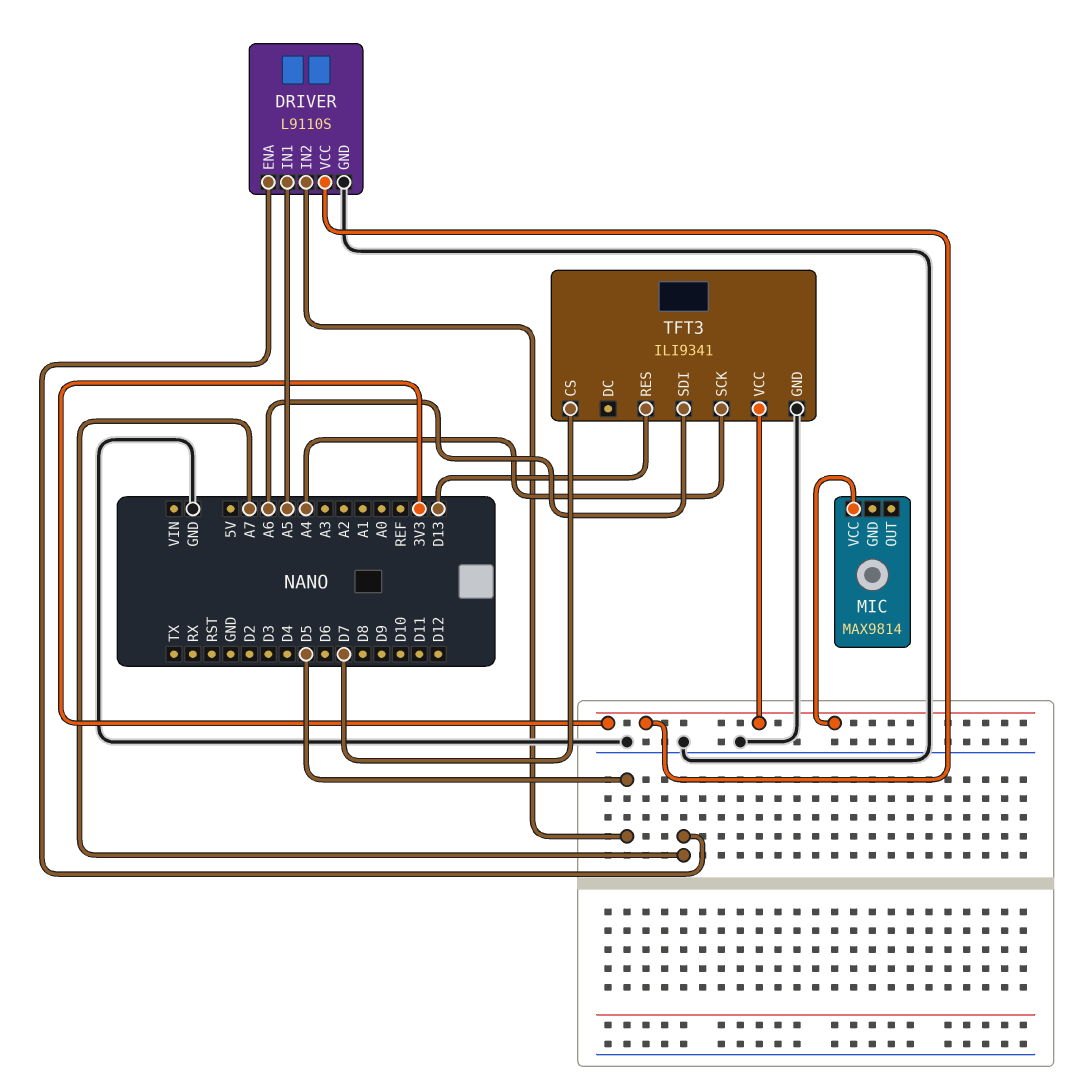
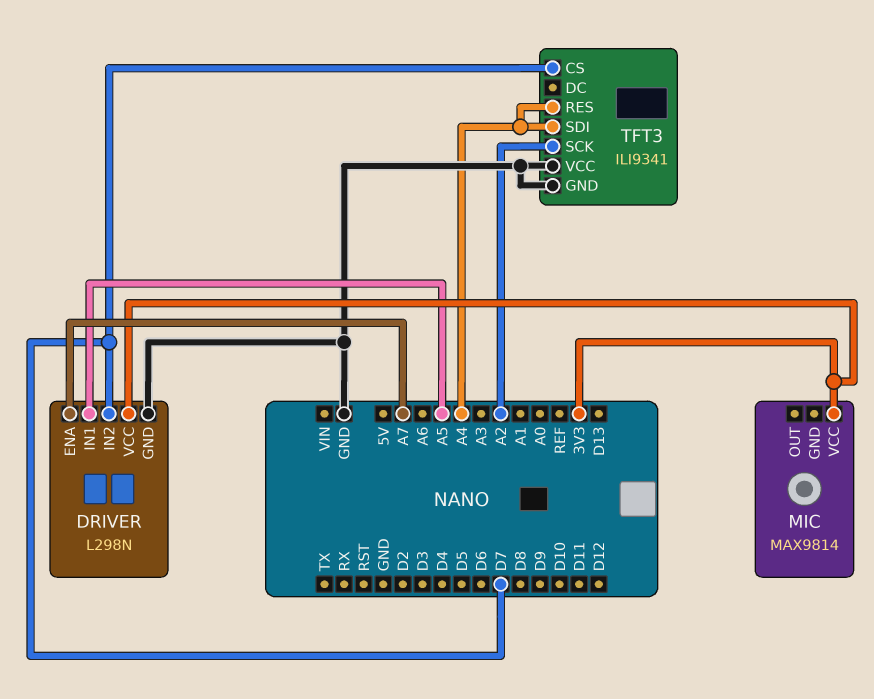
DRIVER: L9110S -> L298N
DRIVER pin IN2: D5 -> D7
TFT3 pin RES: D13 -> A4
TFT3 pin SCK: A4 -> A2
TFT3 pin SDI: A6 -> A4
TFT3 pin VCC: 3V3 -> GND

